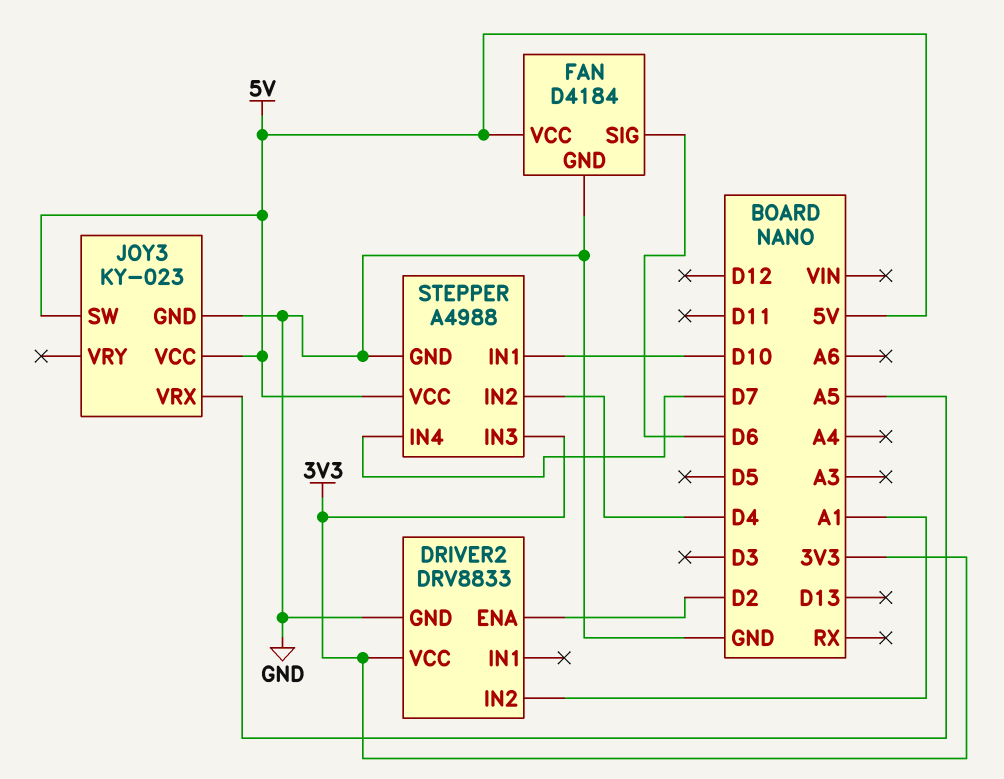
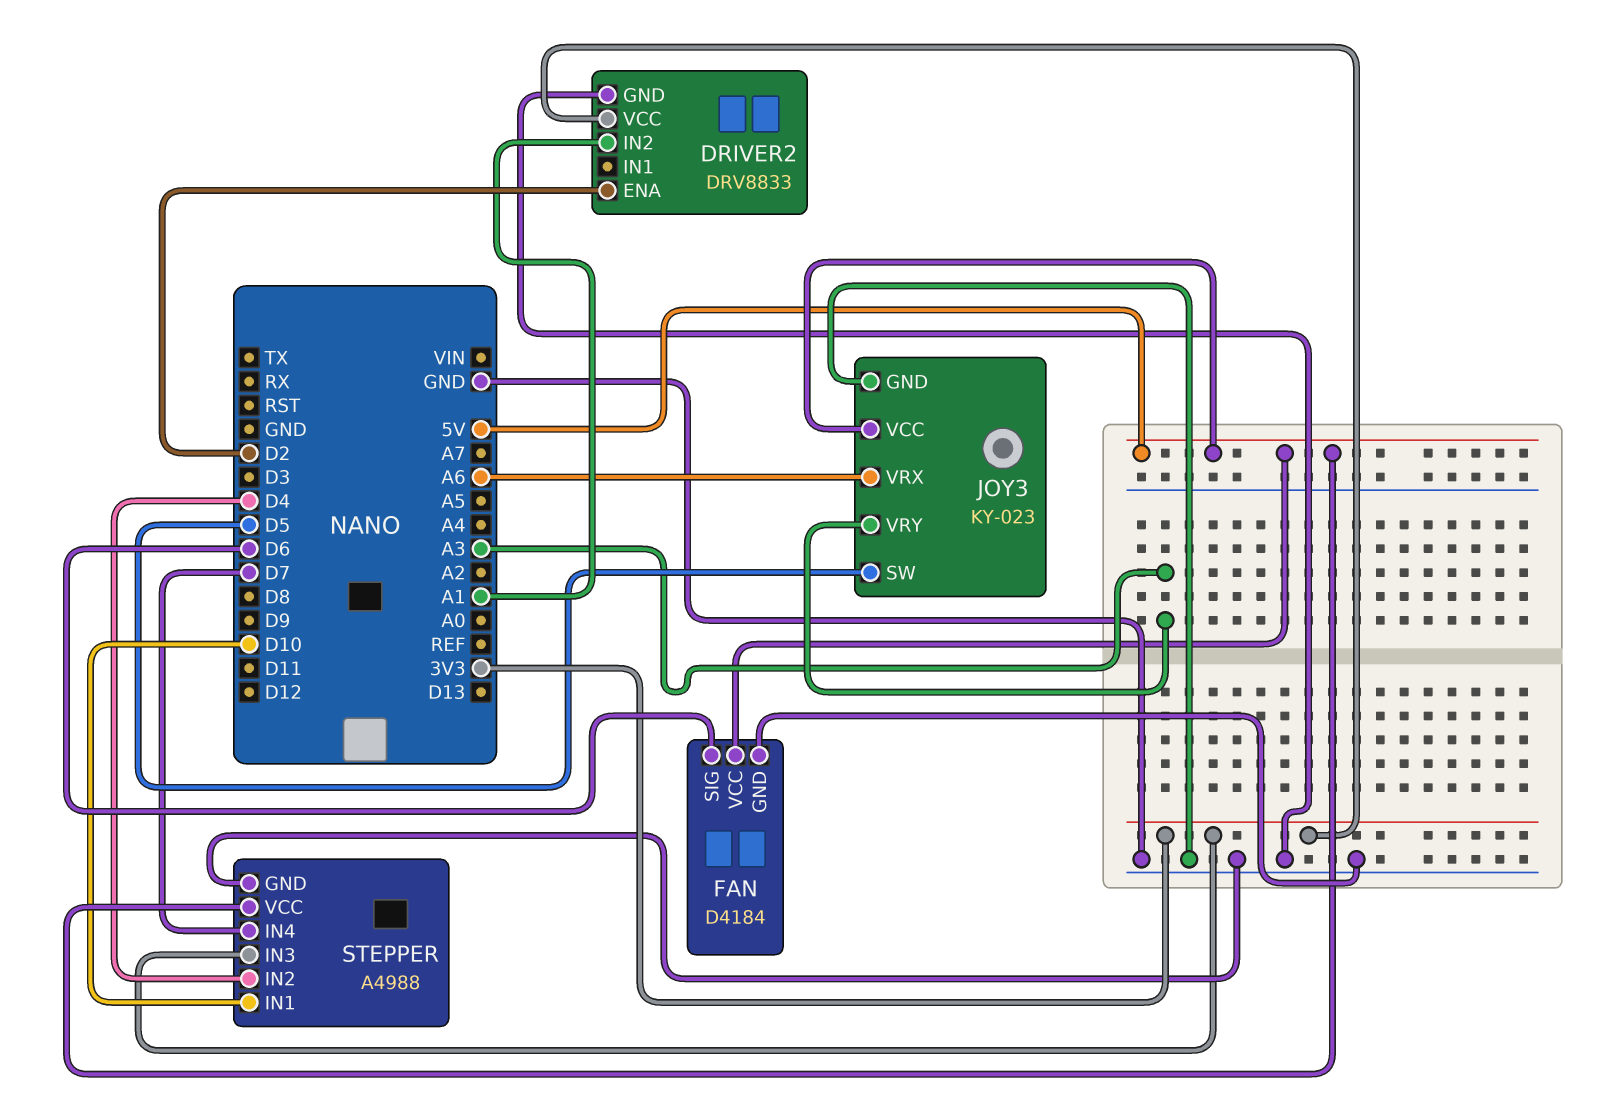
JOY3 pin SW: 5V -> D5
JOY3 pin VRX: A5 -> A6
JOY3 pin VRY: none -> A3

